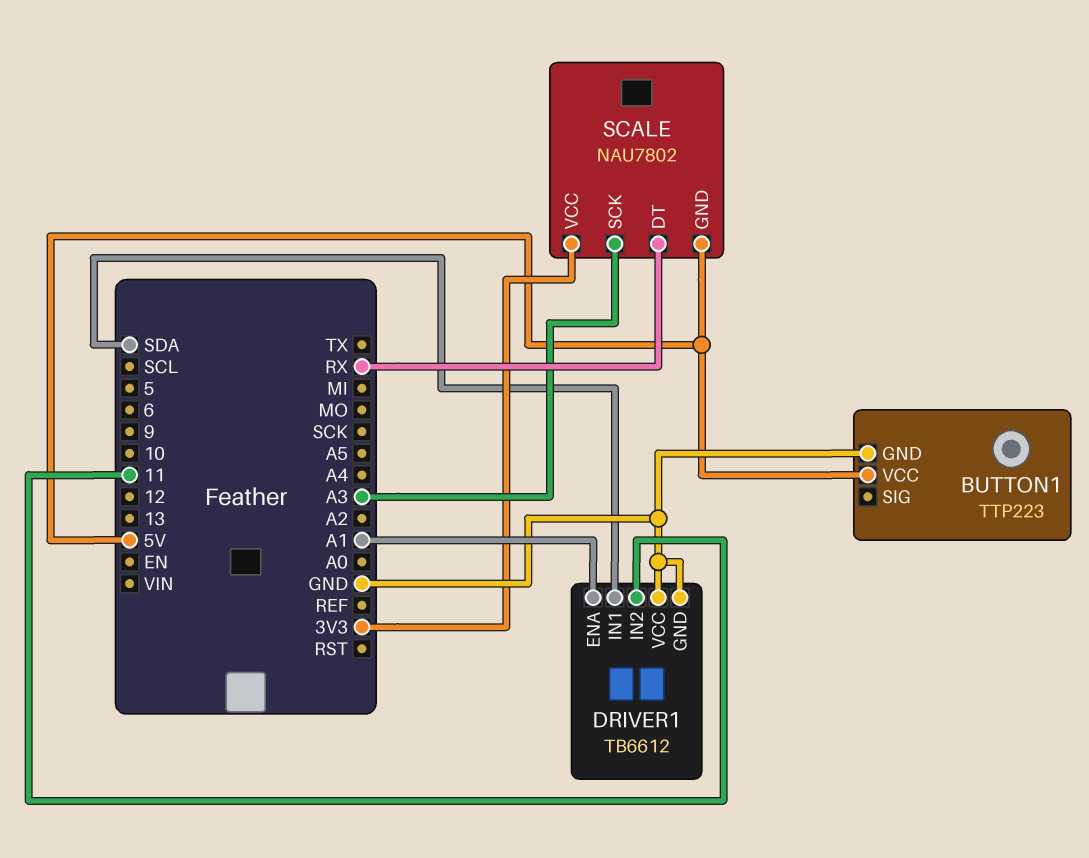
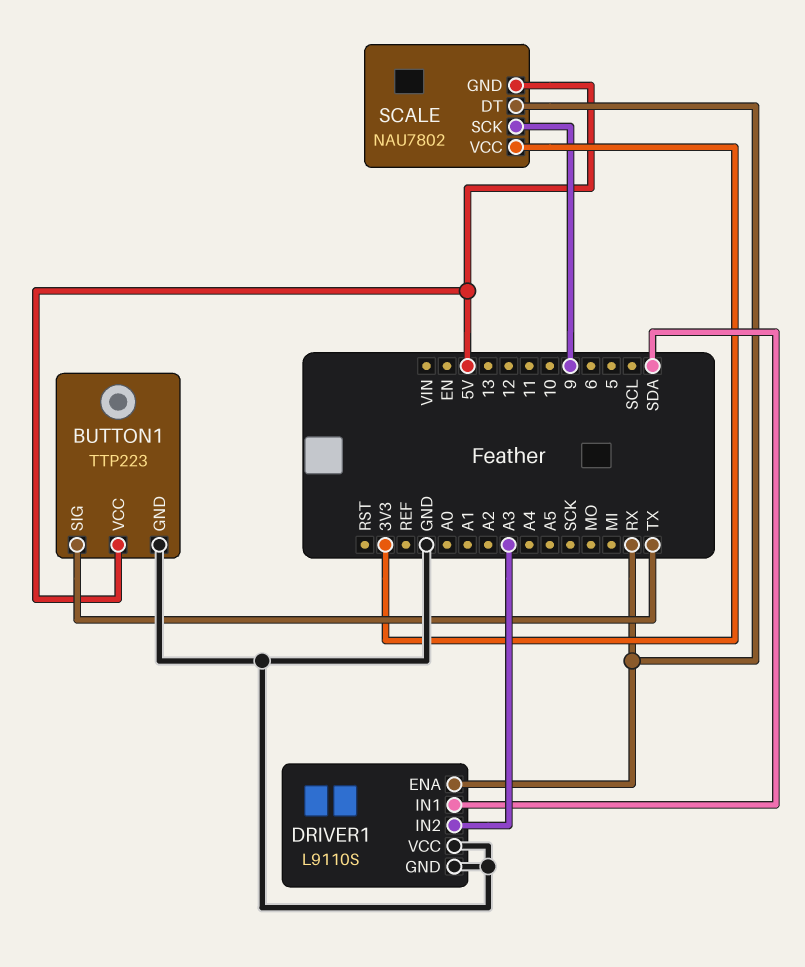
BUTTON1 pin SIG: none -> TX
DRIVER1: TB6612 -> L9110S
DRIVER1 pin ENA: A1 -> RX
DRIVER1 pin IN2: 11 -> A3
SCALE pin SCK: A3 -> 9

